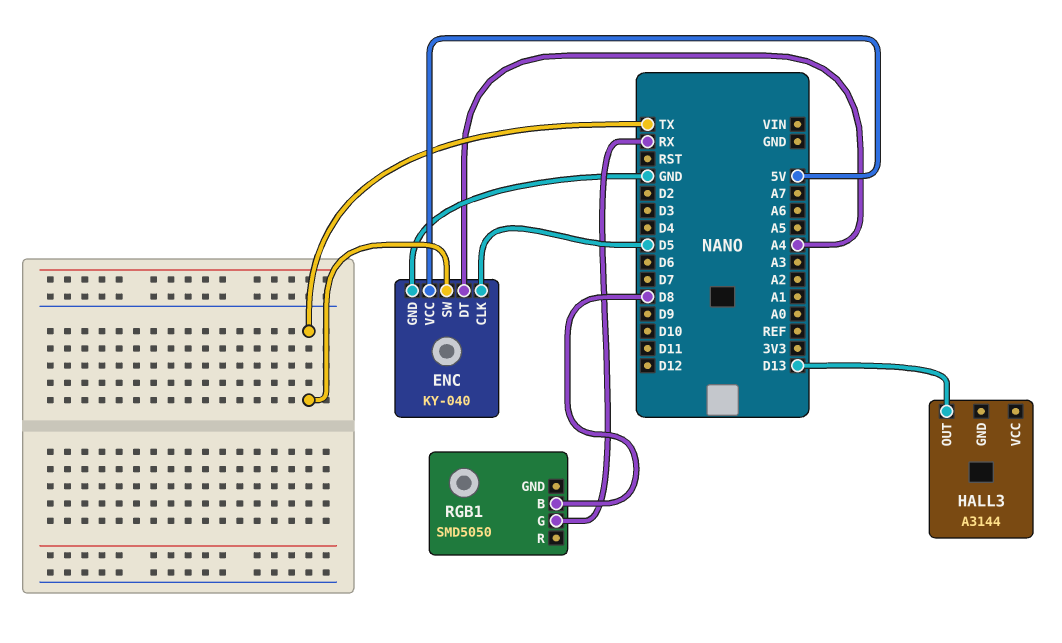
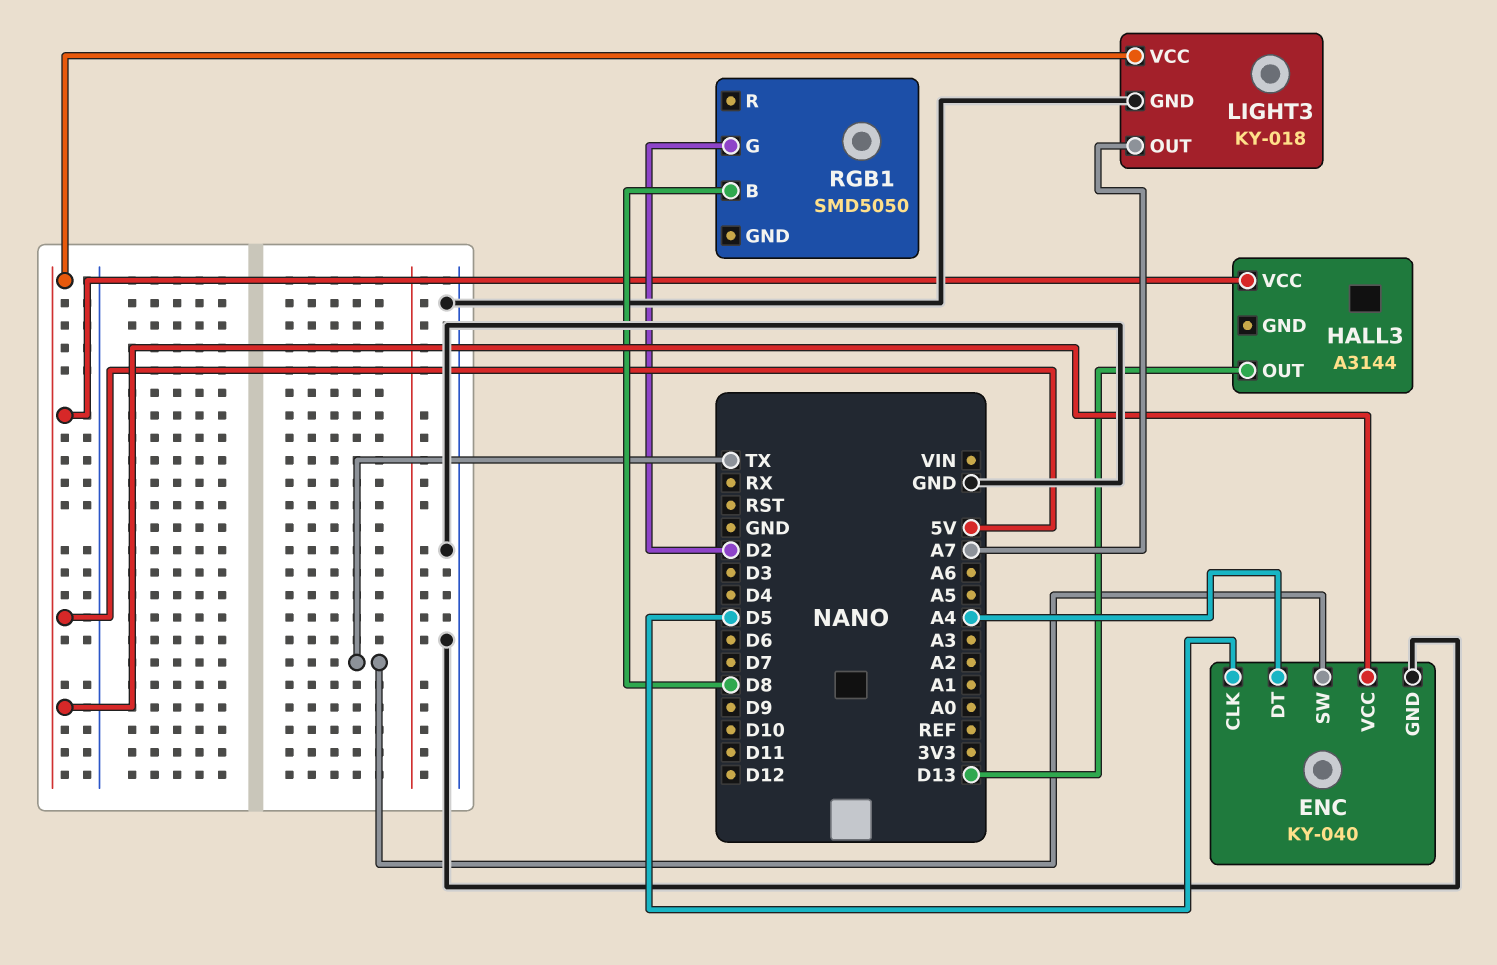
HALL3 pin VCC: none -> 5V
LIGHT3: none -> KY-018
LIGHT3 pin GND: none -> GND
LIGHT3 pin OUT: none -> A7
LIGHT3 pin VCC: none -> 5V
RGB1 pin G: RX -> D2

